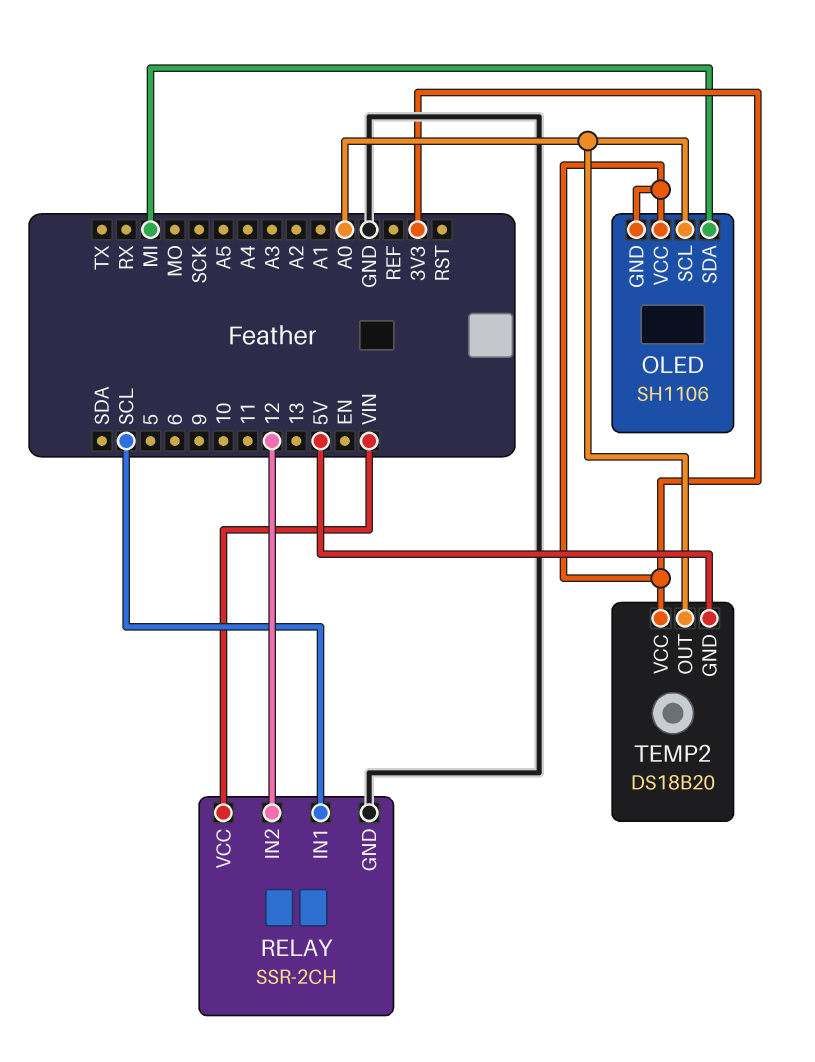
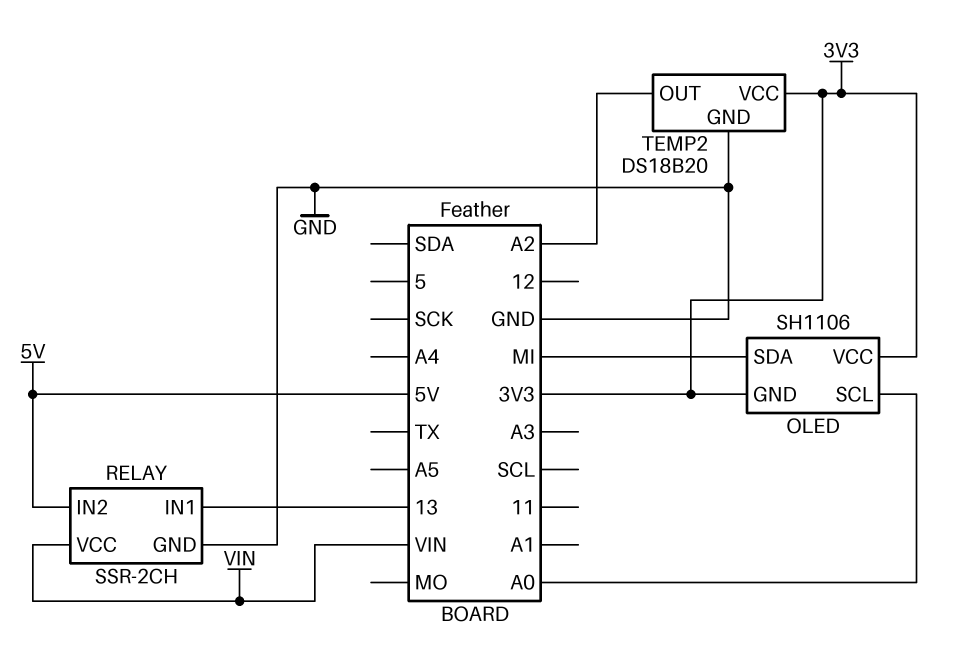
RELAY pin IN1: SCL -> 13
RELAY pin IN2: 12 -> 5V
TEMP2 pin GND: 5V -> GND
TEMP2 pin OUT: A0 -> A2

